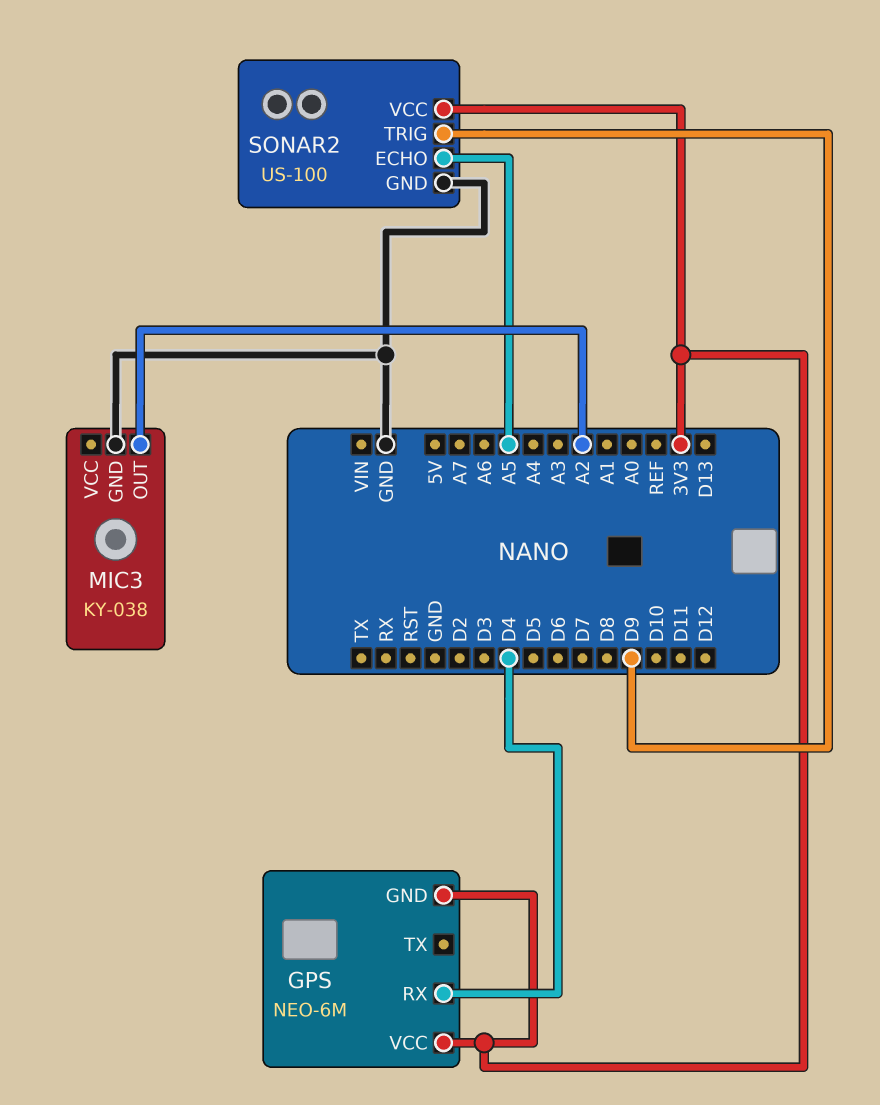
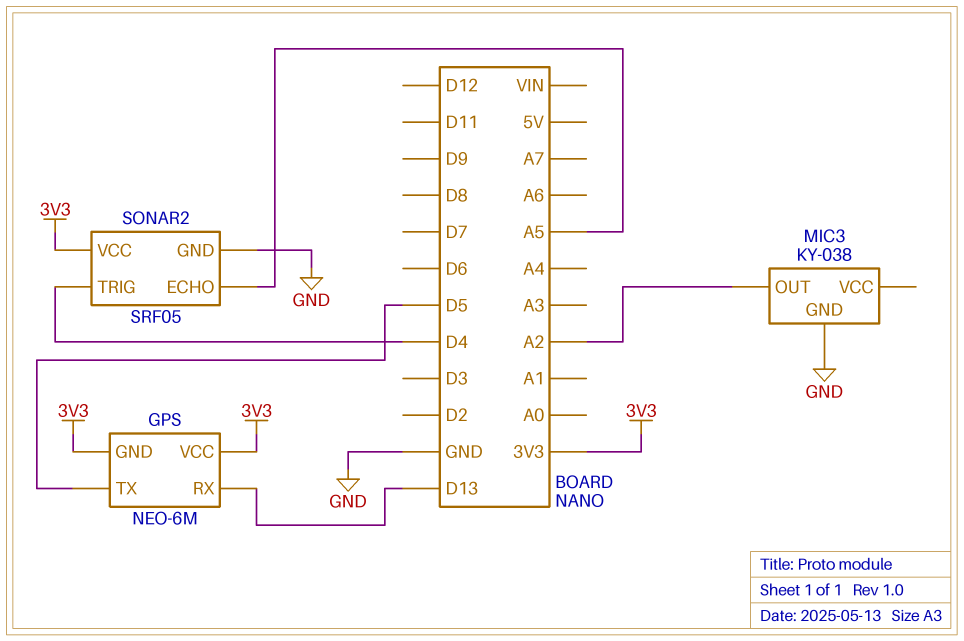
GPS pin RX: D4 -> D13
GPS pin TX: none -> D5
SONAR2: US-100 -> SRF05
SONAR2 pin TRIG: D9 -> D4

